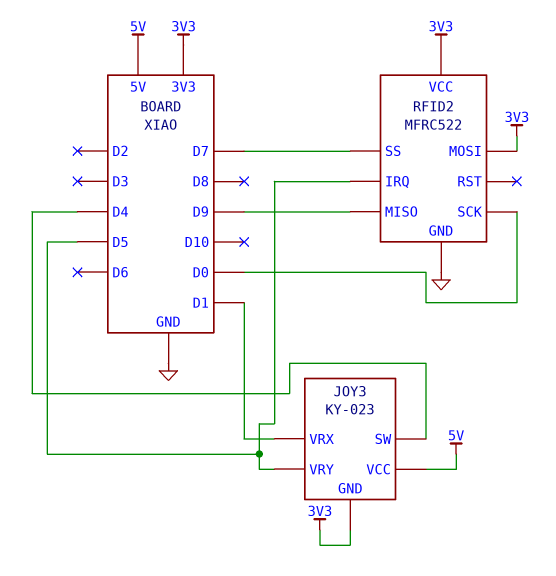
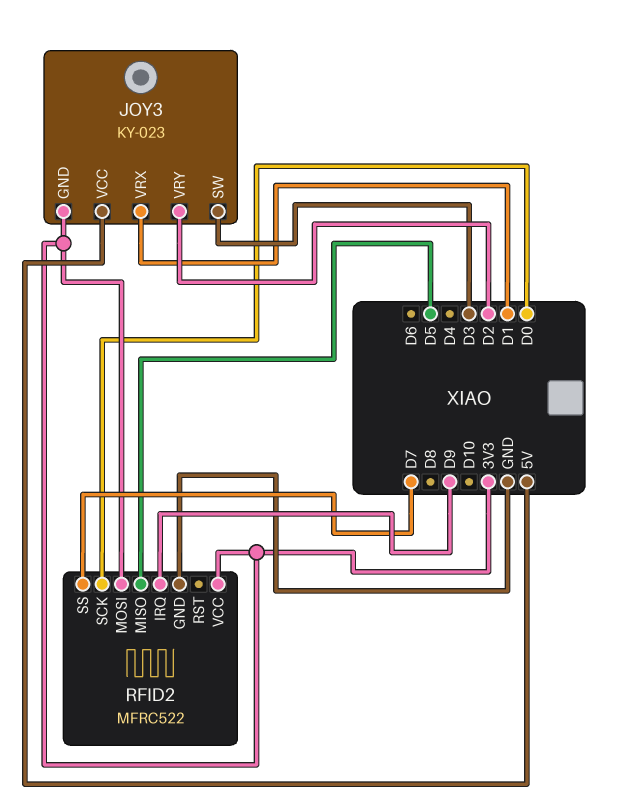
JOY3 pin SW: D4 -> D3
JOY3 pin VRY: D5 -> D2
RFID2 pin IRQ: D5 -> D9
RFID2 pin MISO: D9 -> D5

